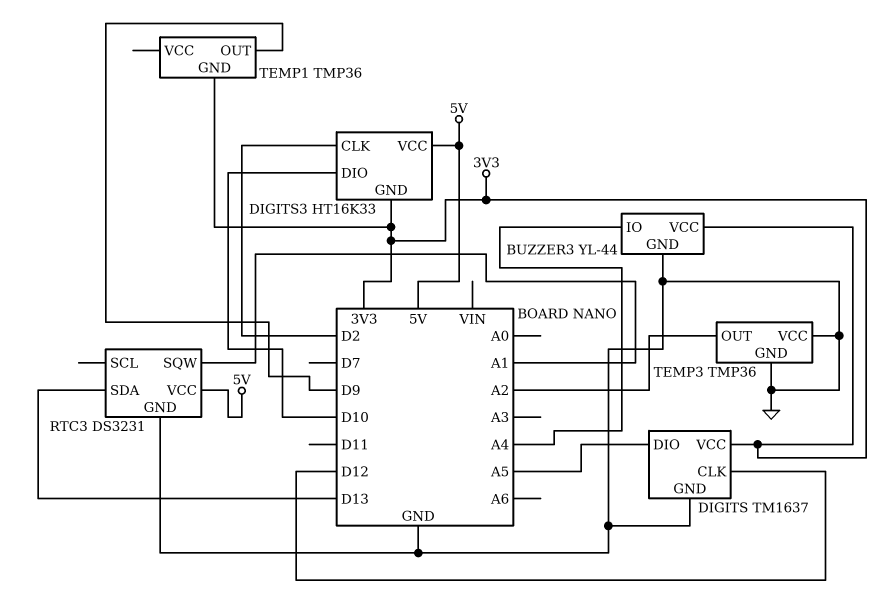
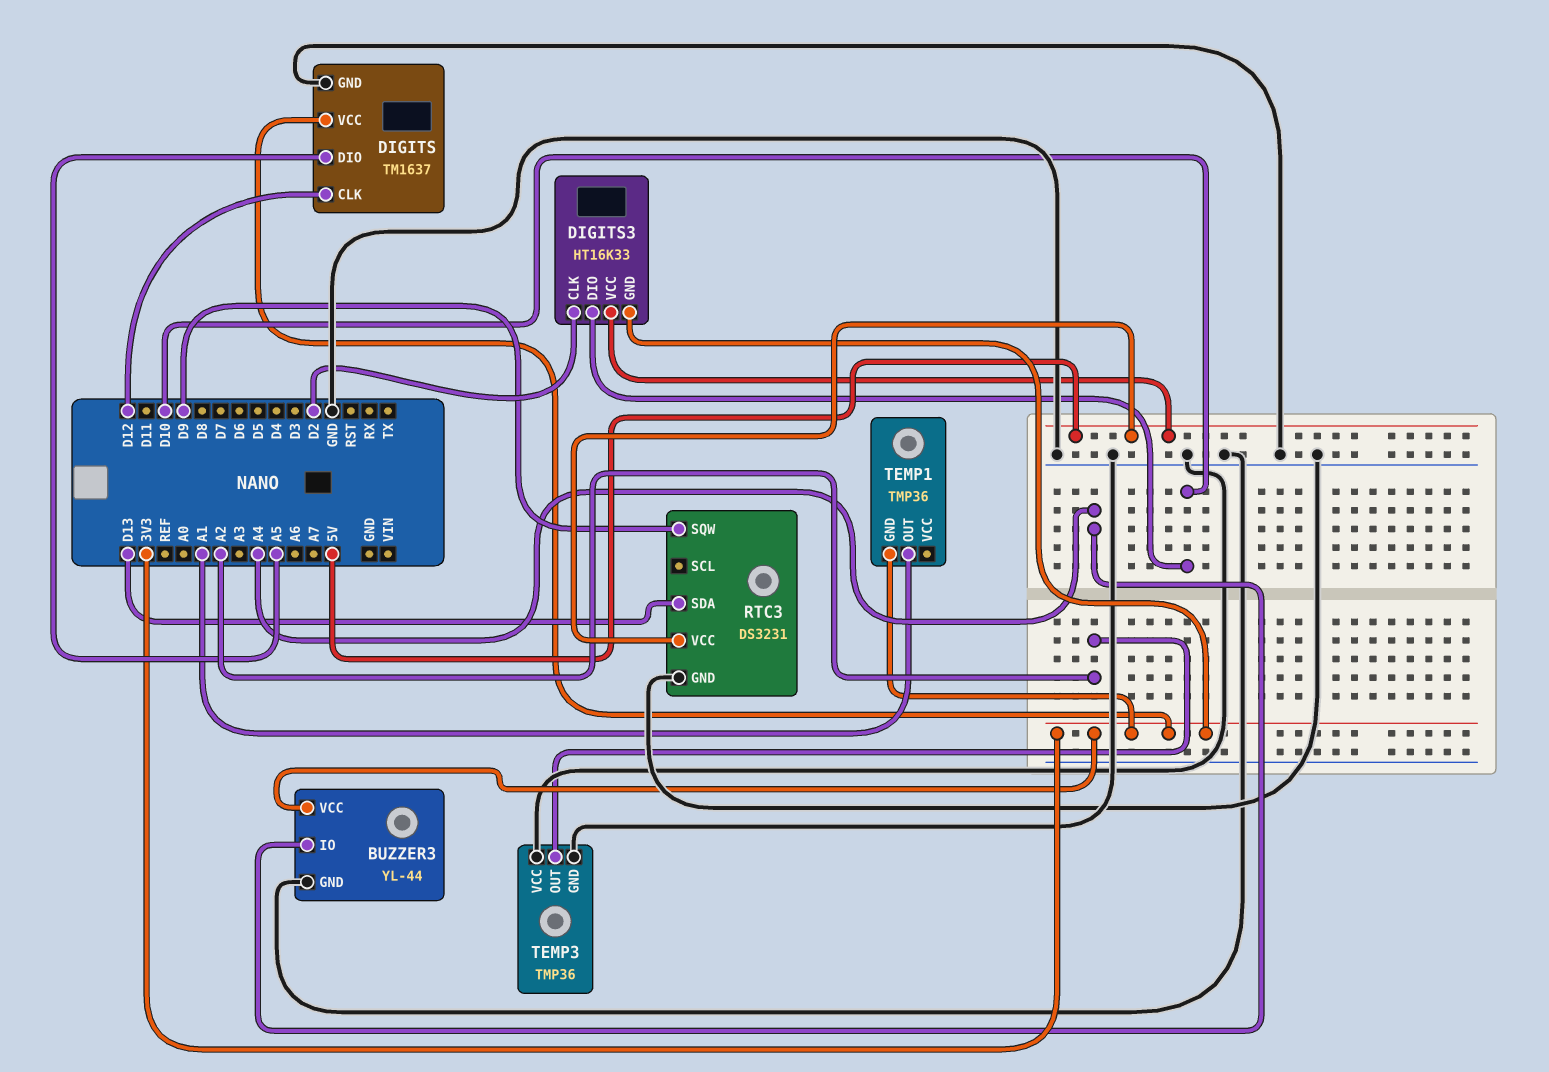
RTC3 pin SQW: A1 -> D9
TEMP1 pin OUT: D9 -> A1

